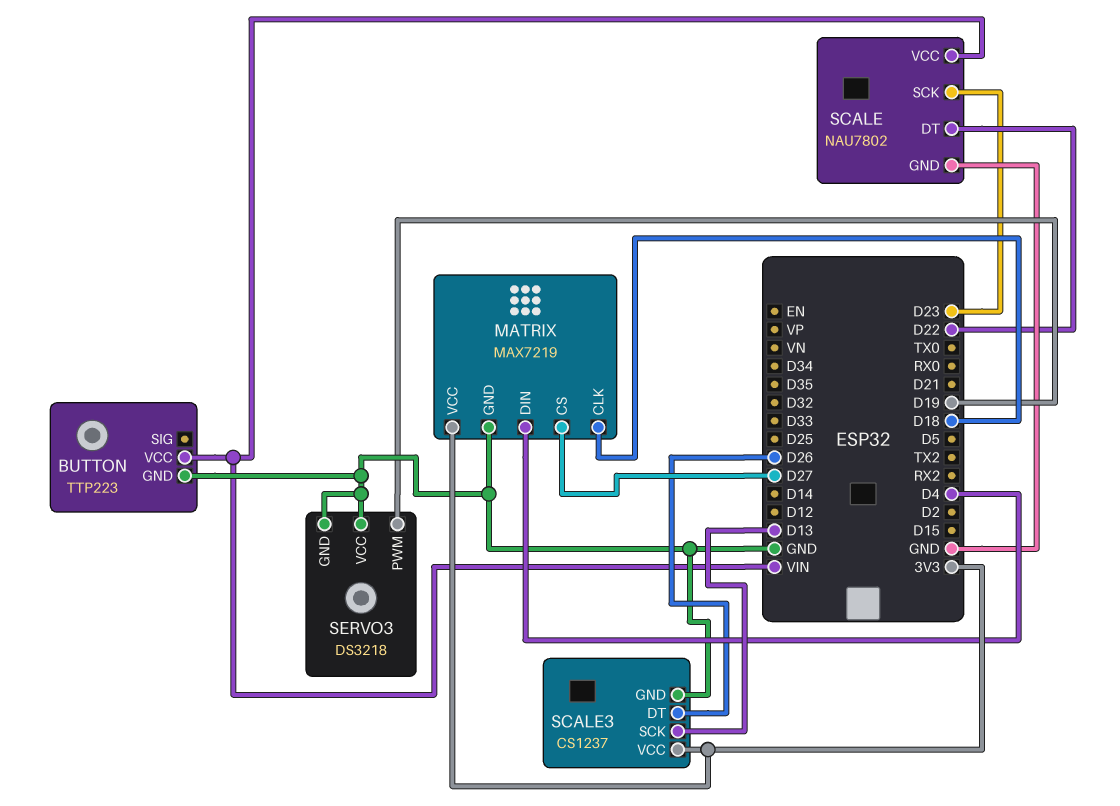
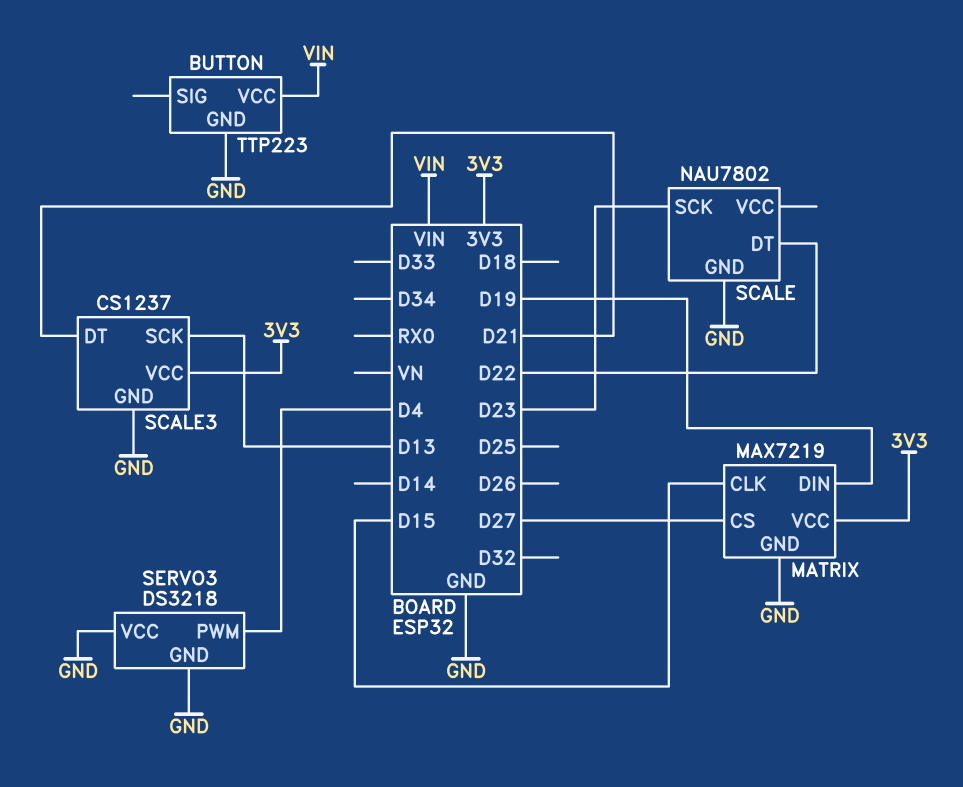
MATRIX pin CLK: D18 -> D15
MATRIX pin DIN: D4 -> D19
SCALE pin VCC: VIN -> none
SCALE3 pin DT: D26 -> D21
SERVO3 pin PWM: D19 -> D4

